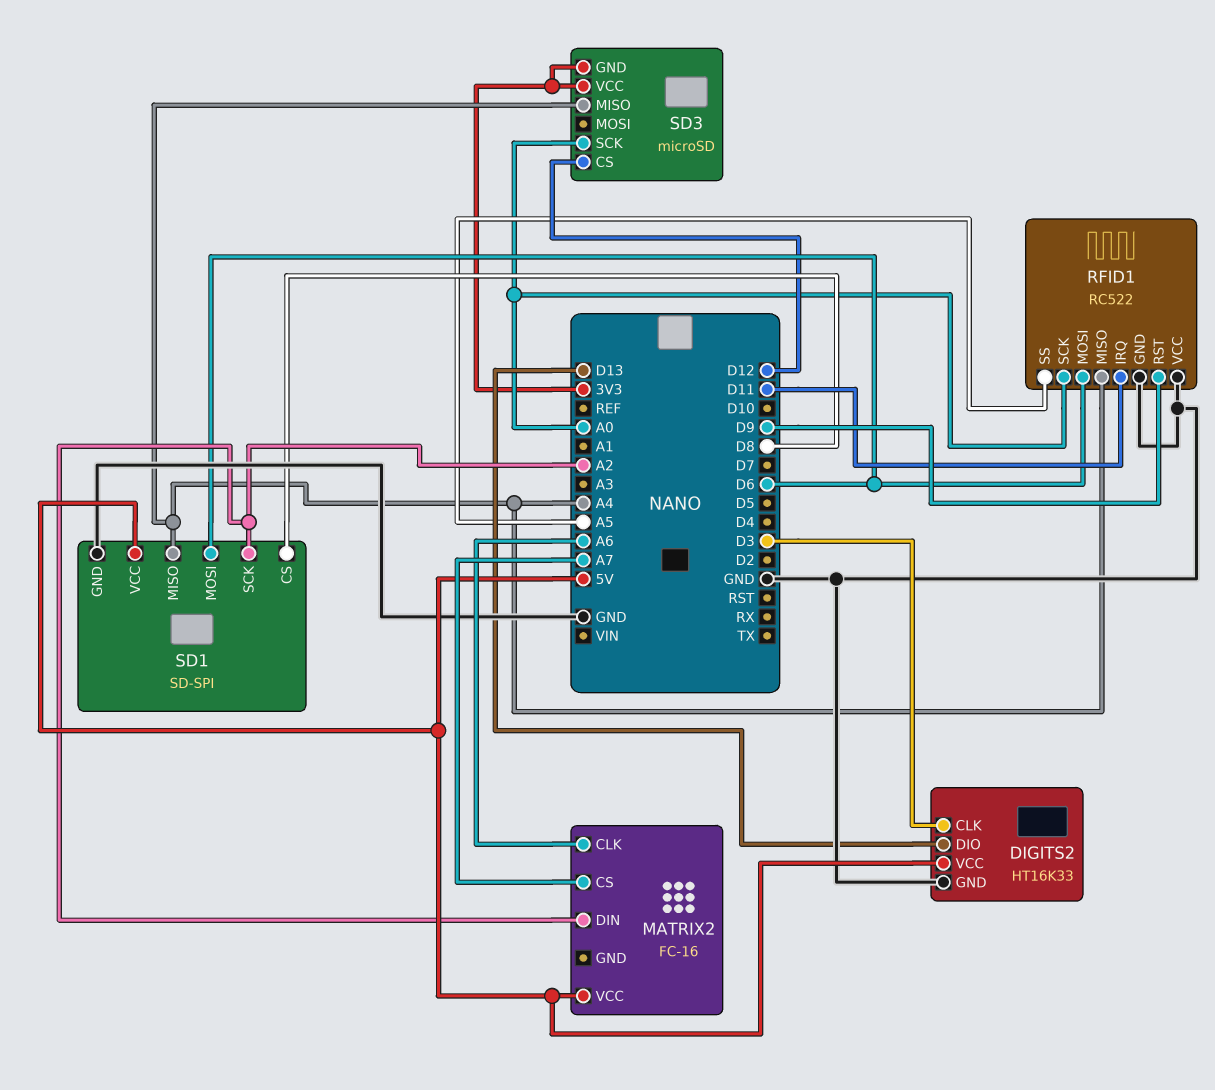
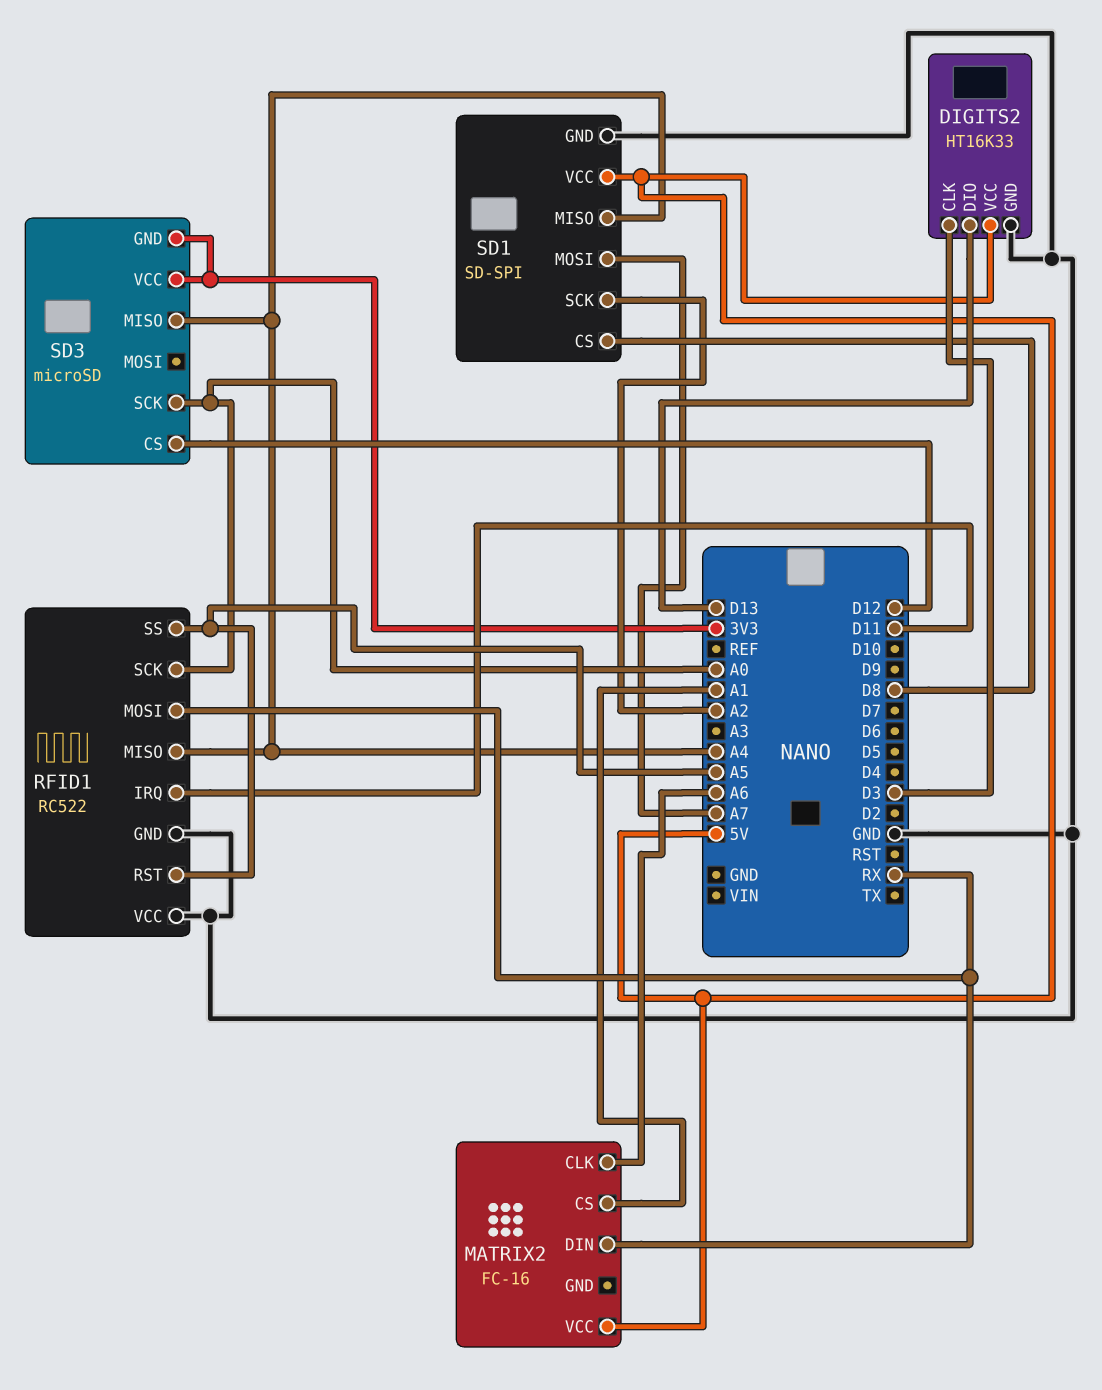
MATRIX2 pin CS: A7 -> A1
MATRIX2 pin DIN: A2 -> RX
RFID1 pin MOSI: D6 -> RX
RFID1 pin RST: D9 -> A5
SD1 pin MOSI: D6 -> A7

